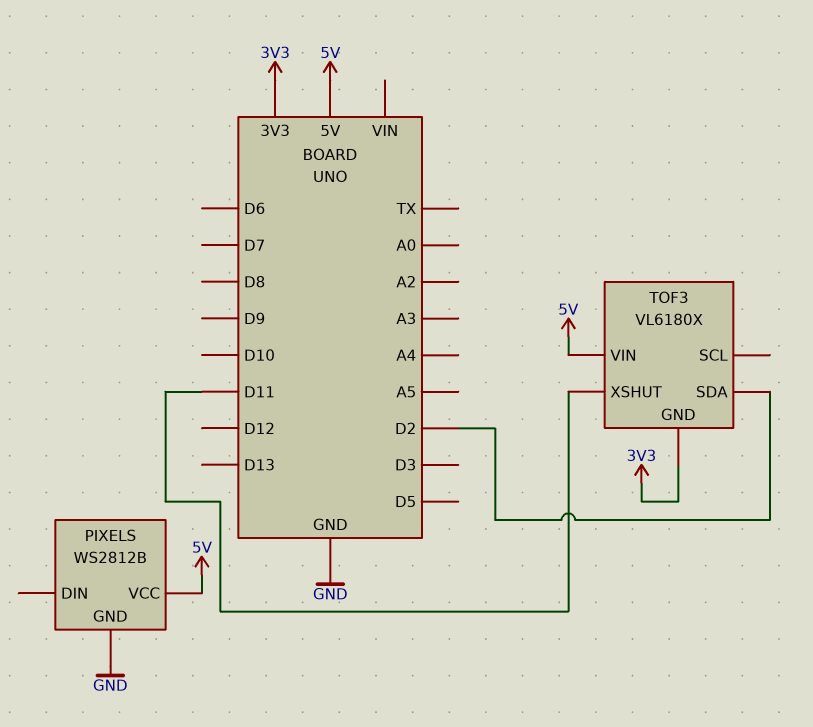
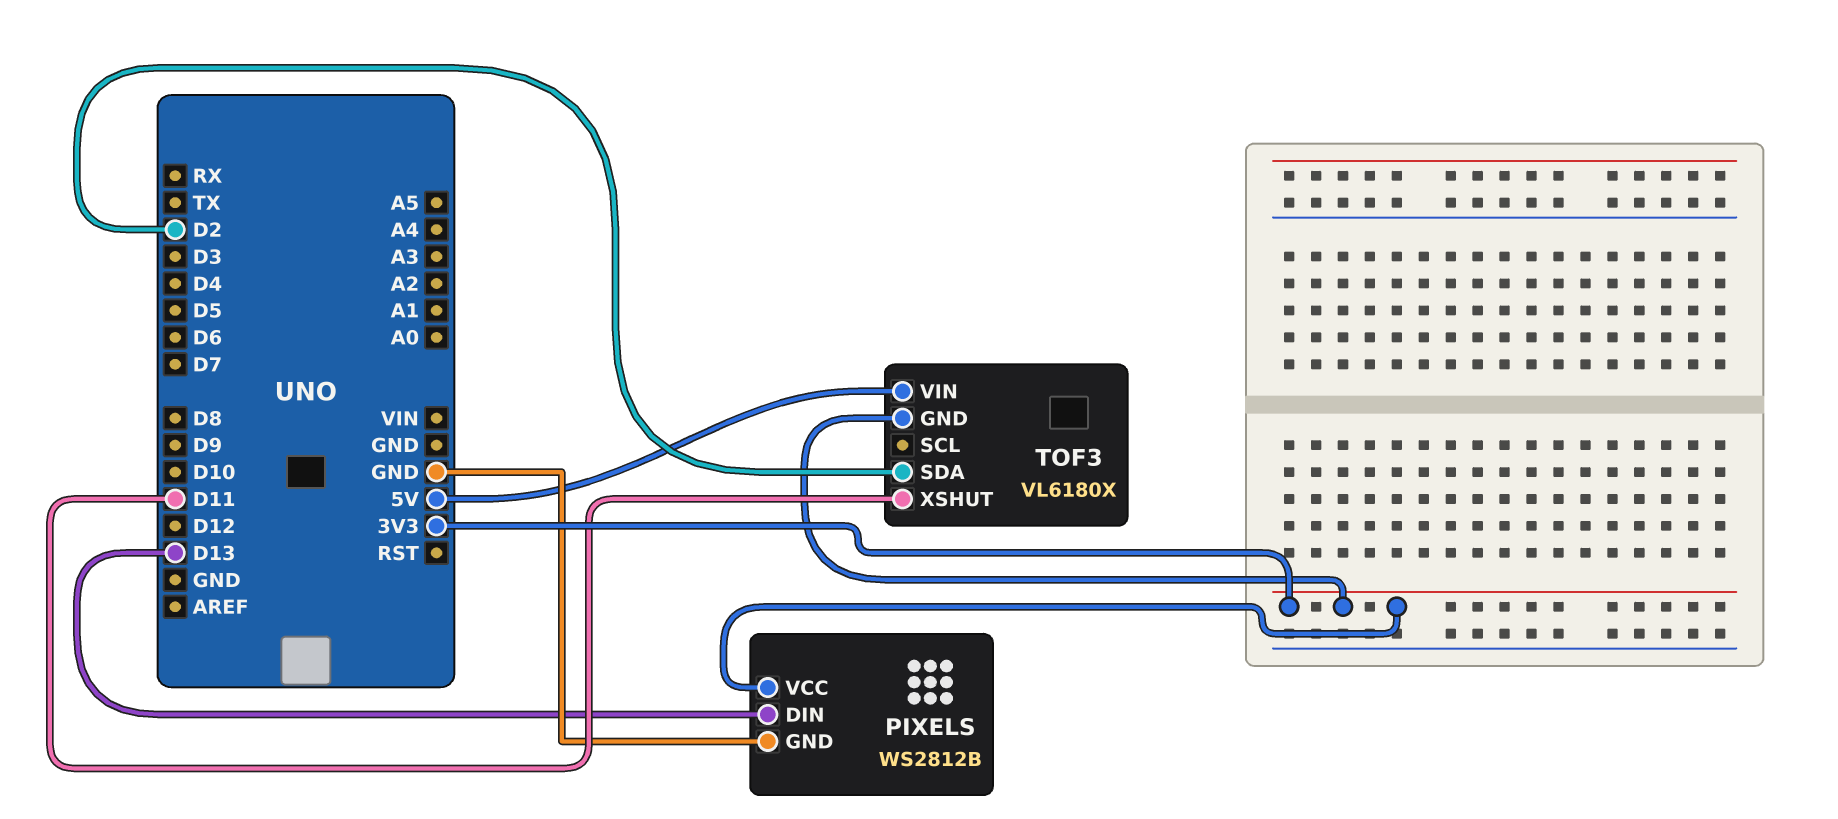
PIXELS pin DIN: none -> D13
PIXELS pin VCC: 5V -> 3V3

